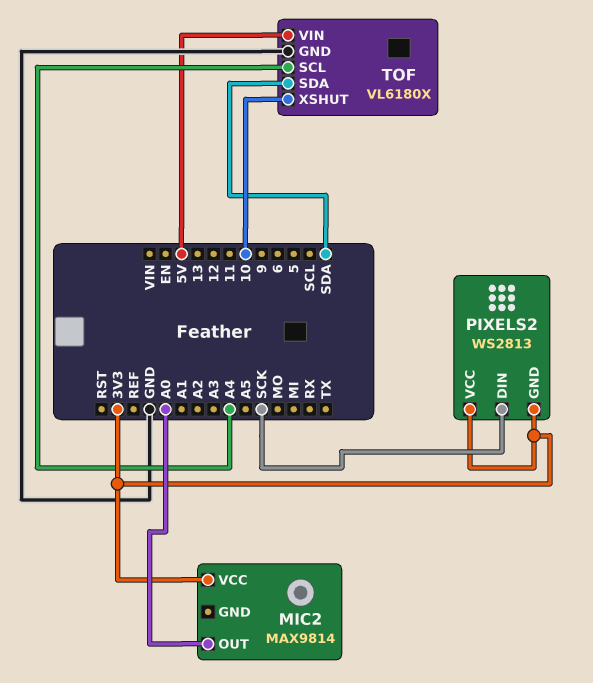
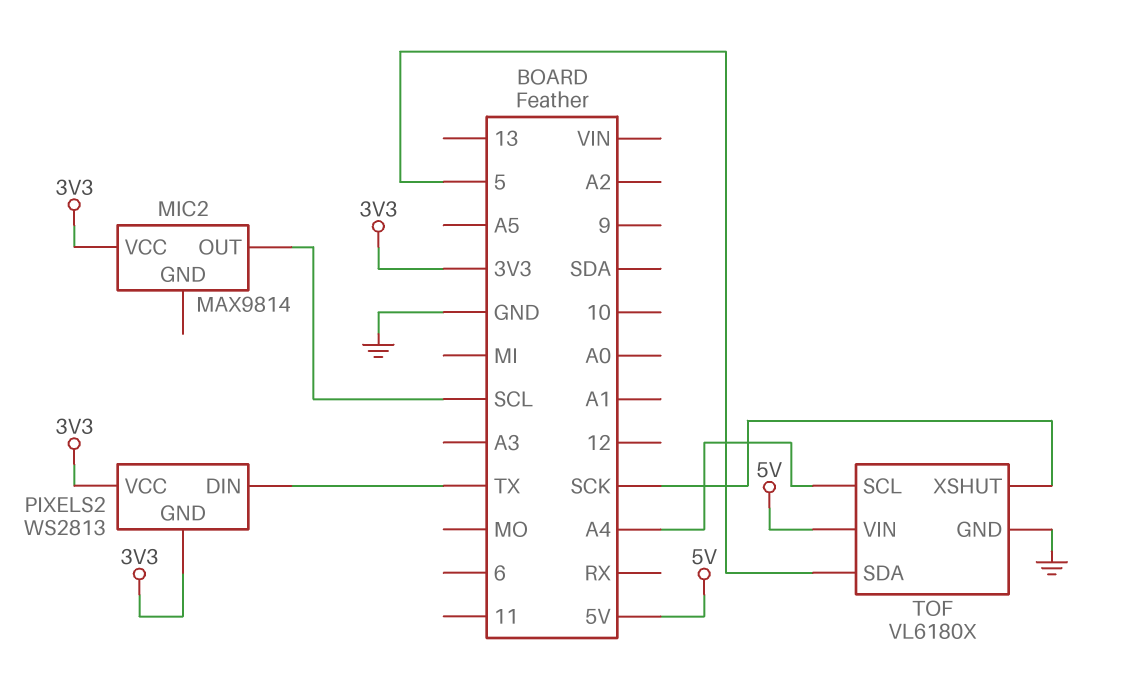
MIC2 pin OUT: A0 -> SCL
PIXELS2 pin DIN: SCK -> TX
TOF pin SDA: SDA -> 5
TOF pin XSHUT: 10 -> SCK

